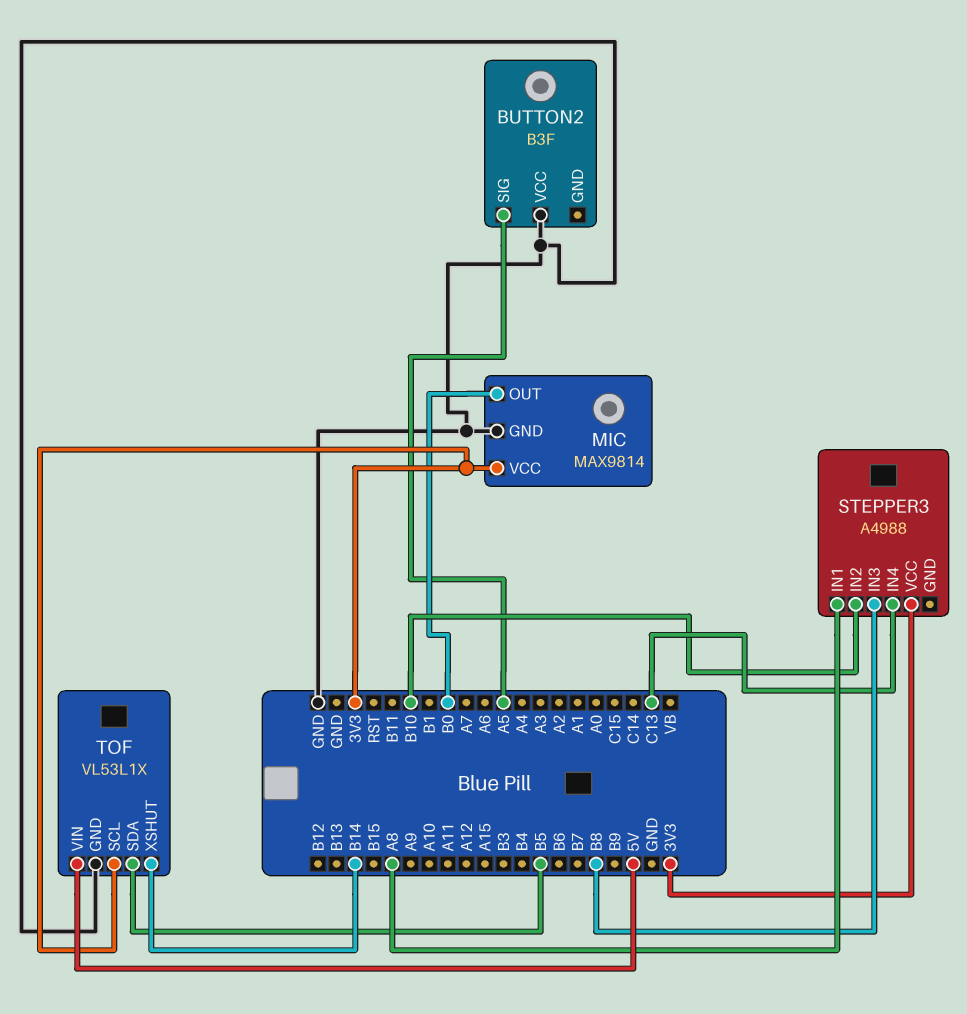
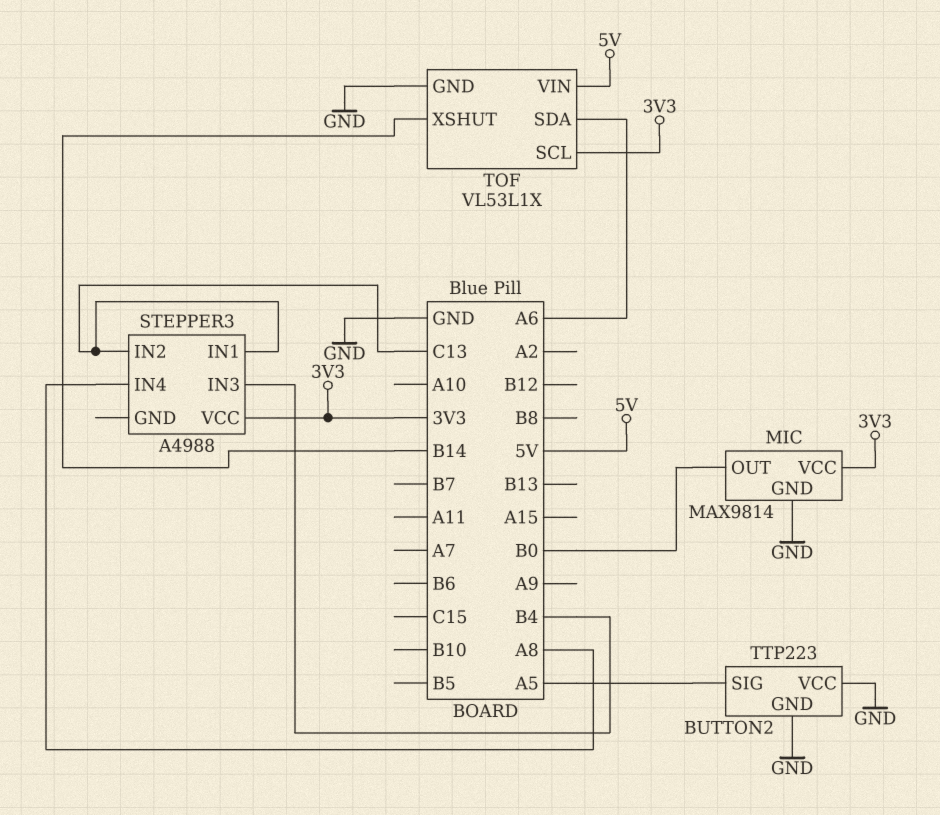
BUTTON2: B3F -> TTP223
BUTTON2 pin GND: none -> GND
STEPPER3 pin IN1: A8 -> C13
STEPPER3 pin IN2: B10 -> C13
STEPPER3 pin IN3: B8 -> B4
STEPPER3 pin IN4: C13 -> A8
TOF pin SDA: B5 -> A6

